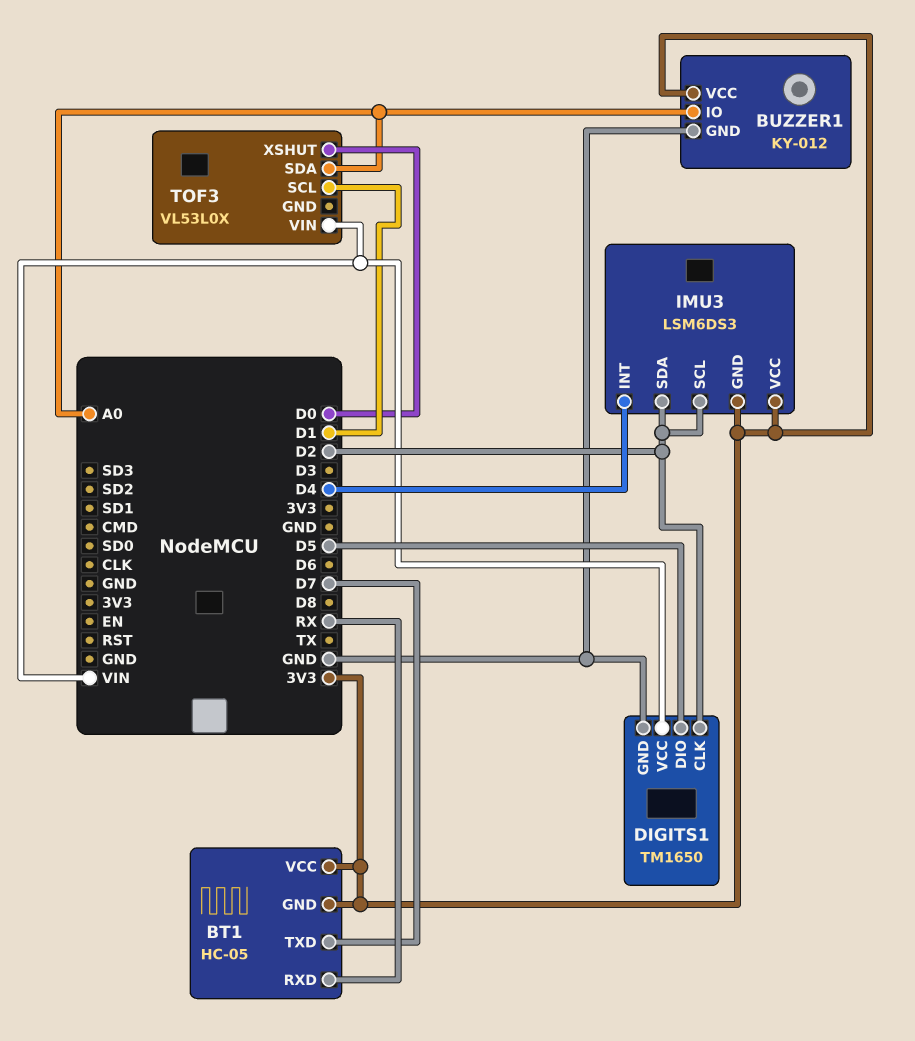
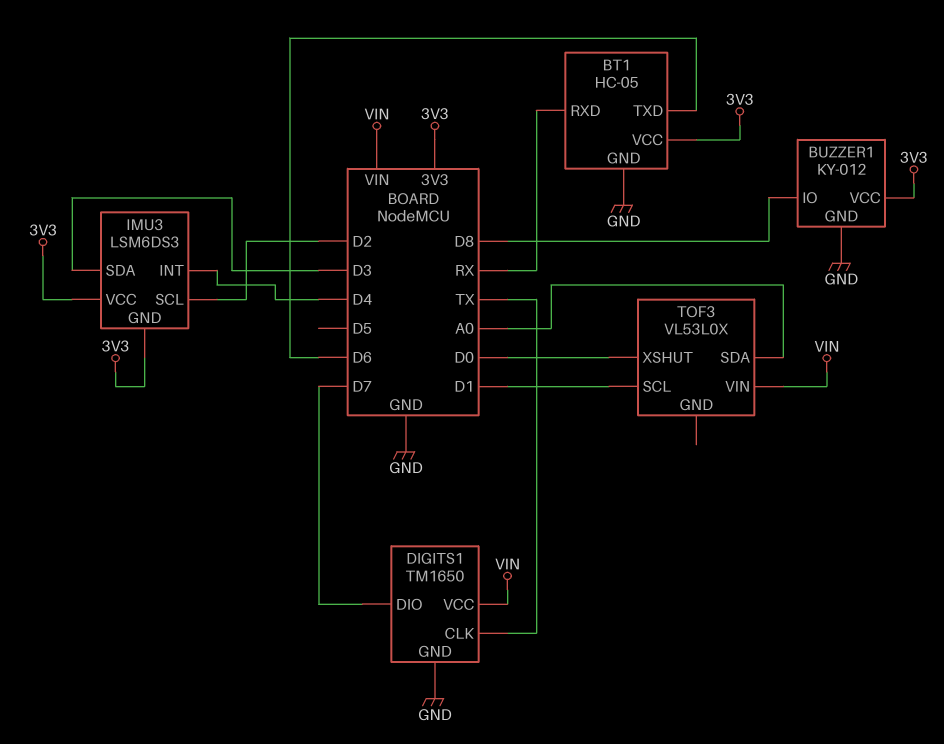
BT1 pin GND: 3V3 -> GND
BT1 pin TXD: D7 -> D6
BUZZER1 pin IO: A0 -> D8
DIGITS1 pin CLK: D2 -> TX
DIGITS1 pin DIO: D5 -> D7
IMU3 pin SDA: D2 -> D3

